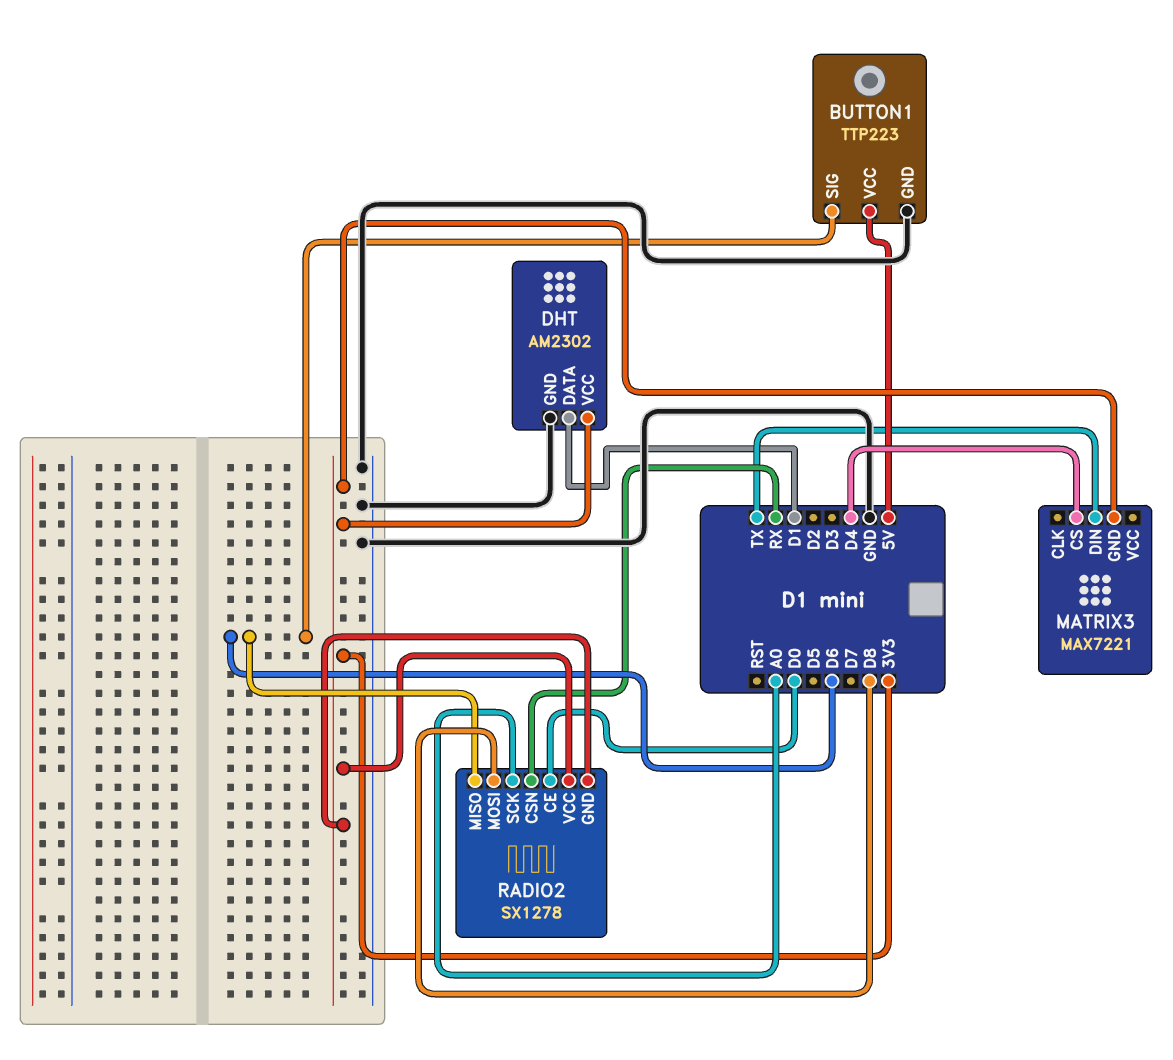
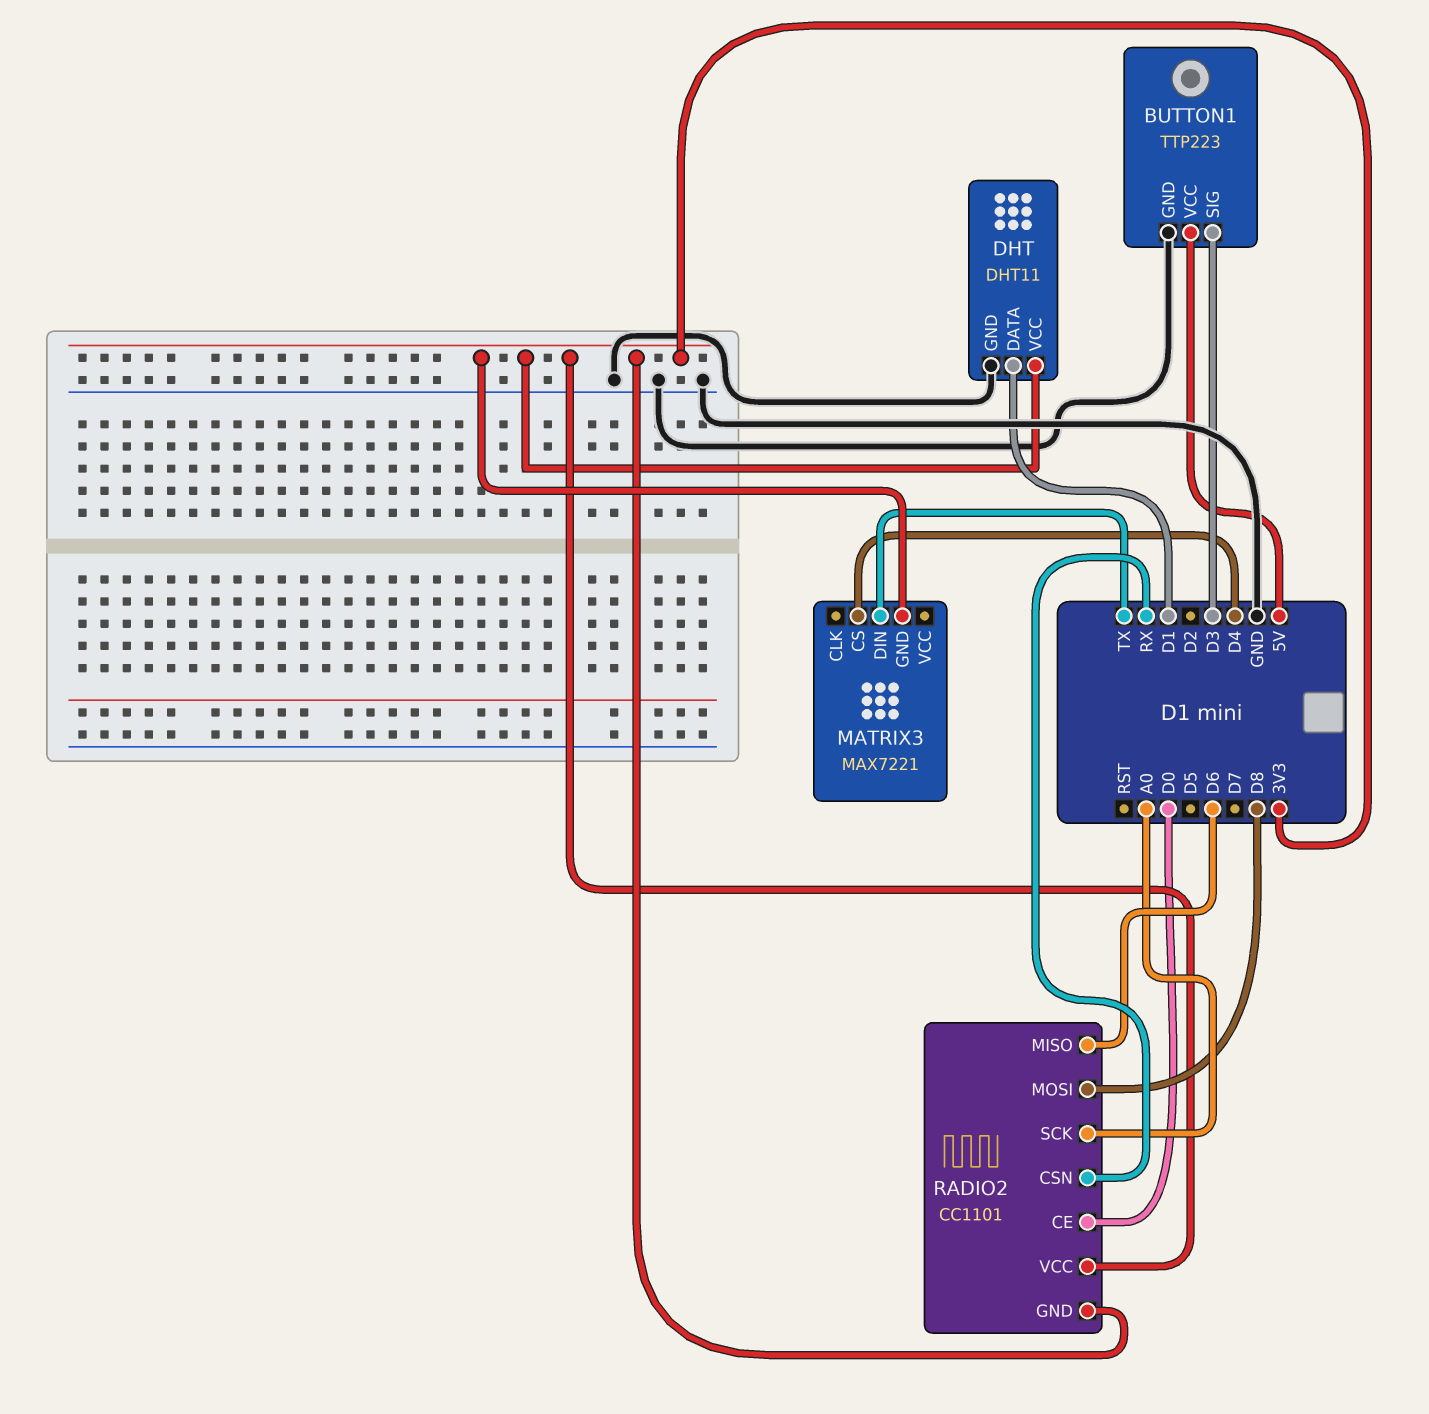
BUTTON1 pin SIG: D6 -> D3
DHT: AM2302 -> DHT11
RADIO2: SX1278 -> CC1101

